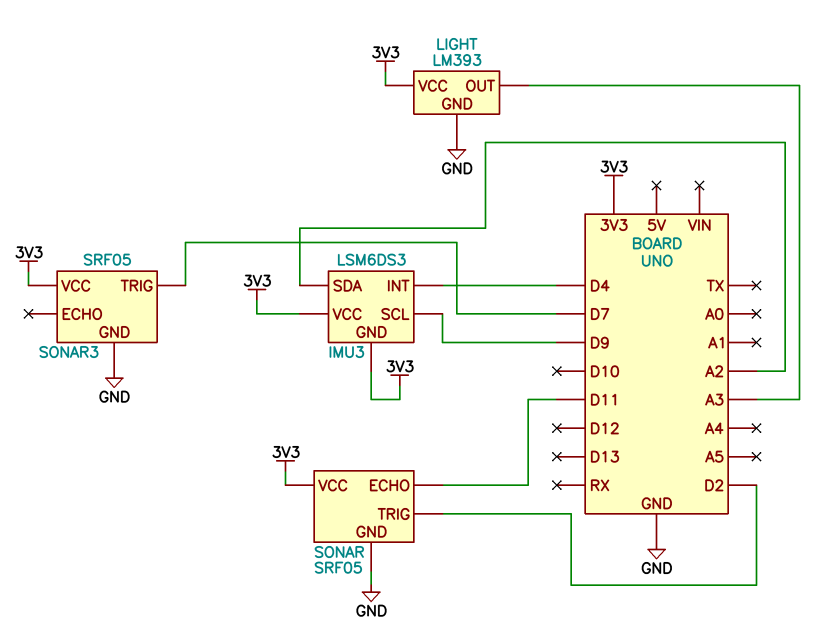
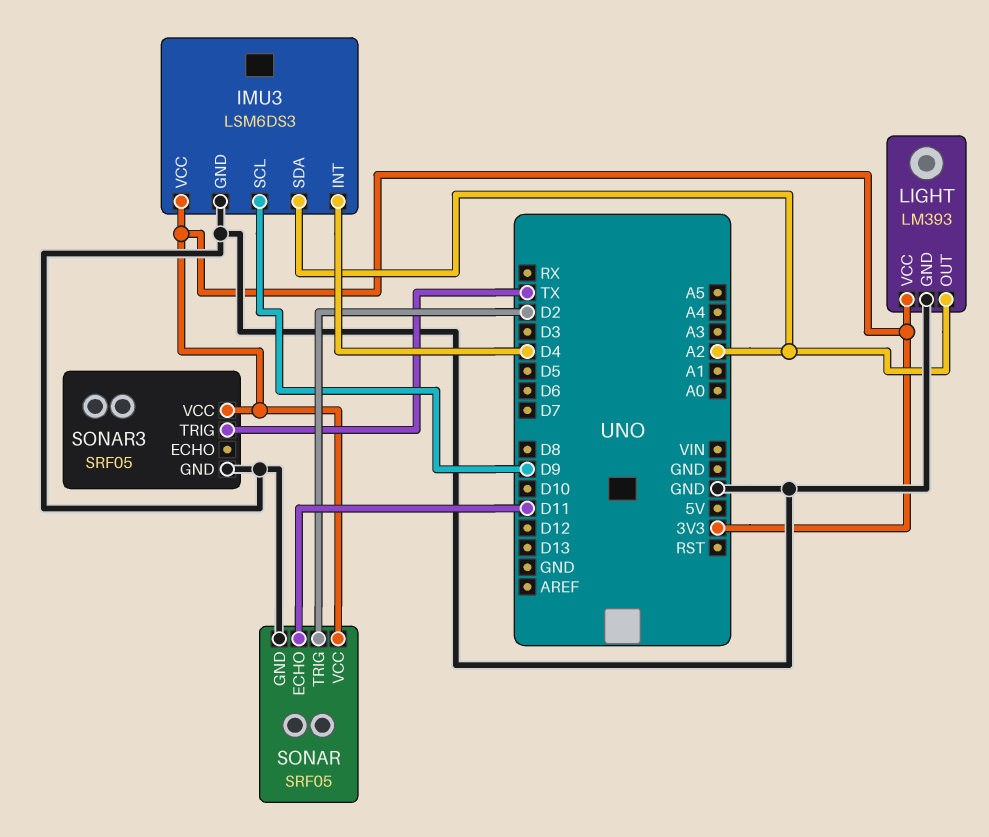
IMU3 pin GND: 3V3 -> GND
LIGHT pin OUT: A3 -> A2
SONAR3 pin TRIG: D7 -> TX

